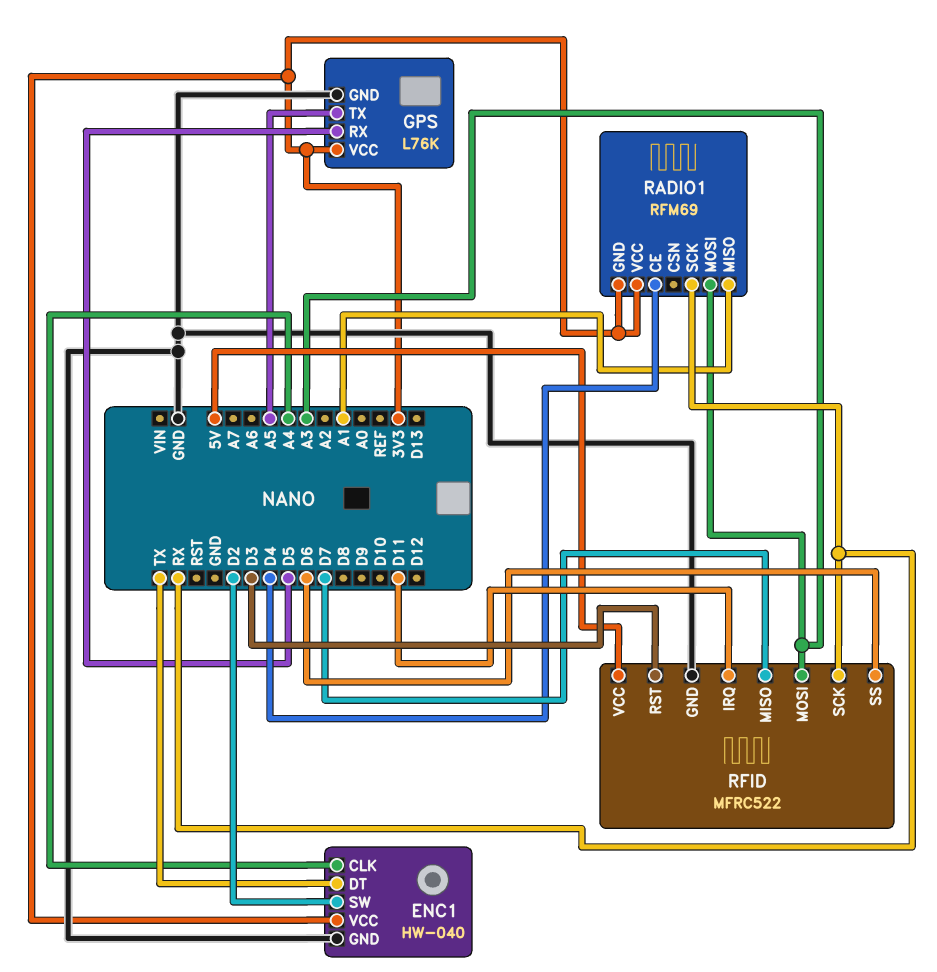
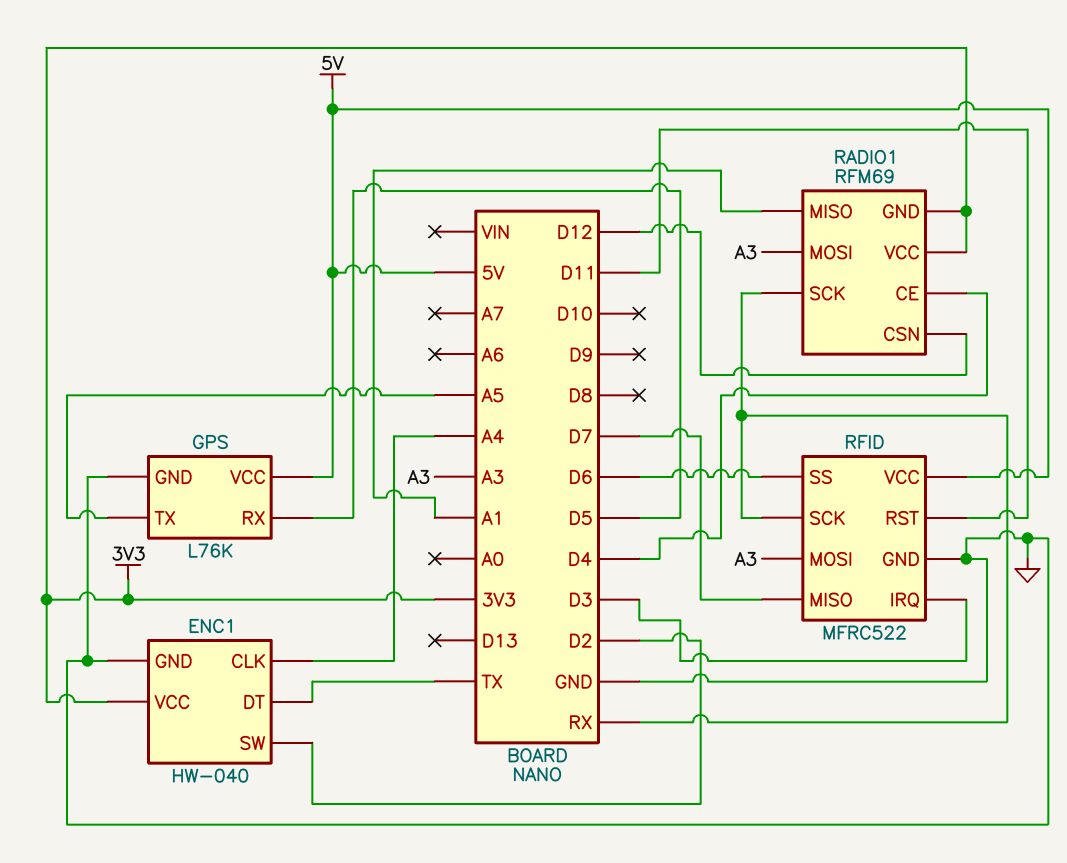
GPS pin VCC: 3V3 -> 5V
RADIO1 pin CSN: none -> D12
RFID pin IRQ: D11 -> D3
RFID pin RST: D3 -> D11

